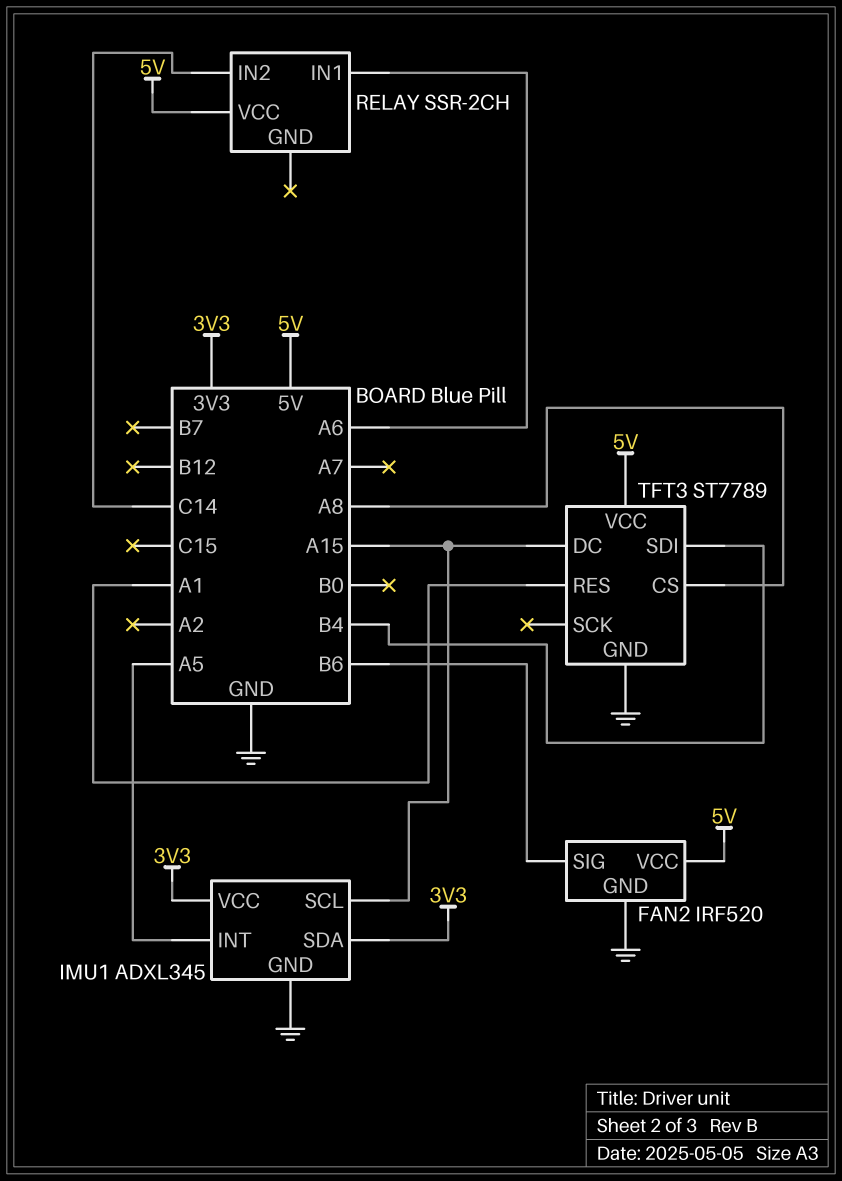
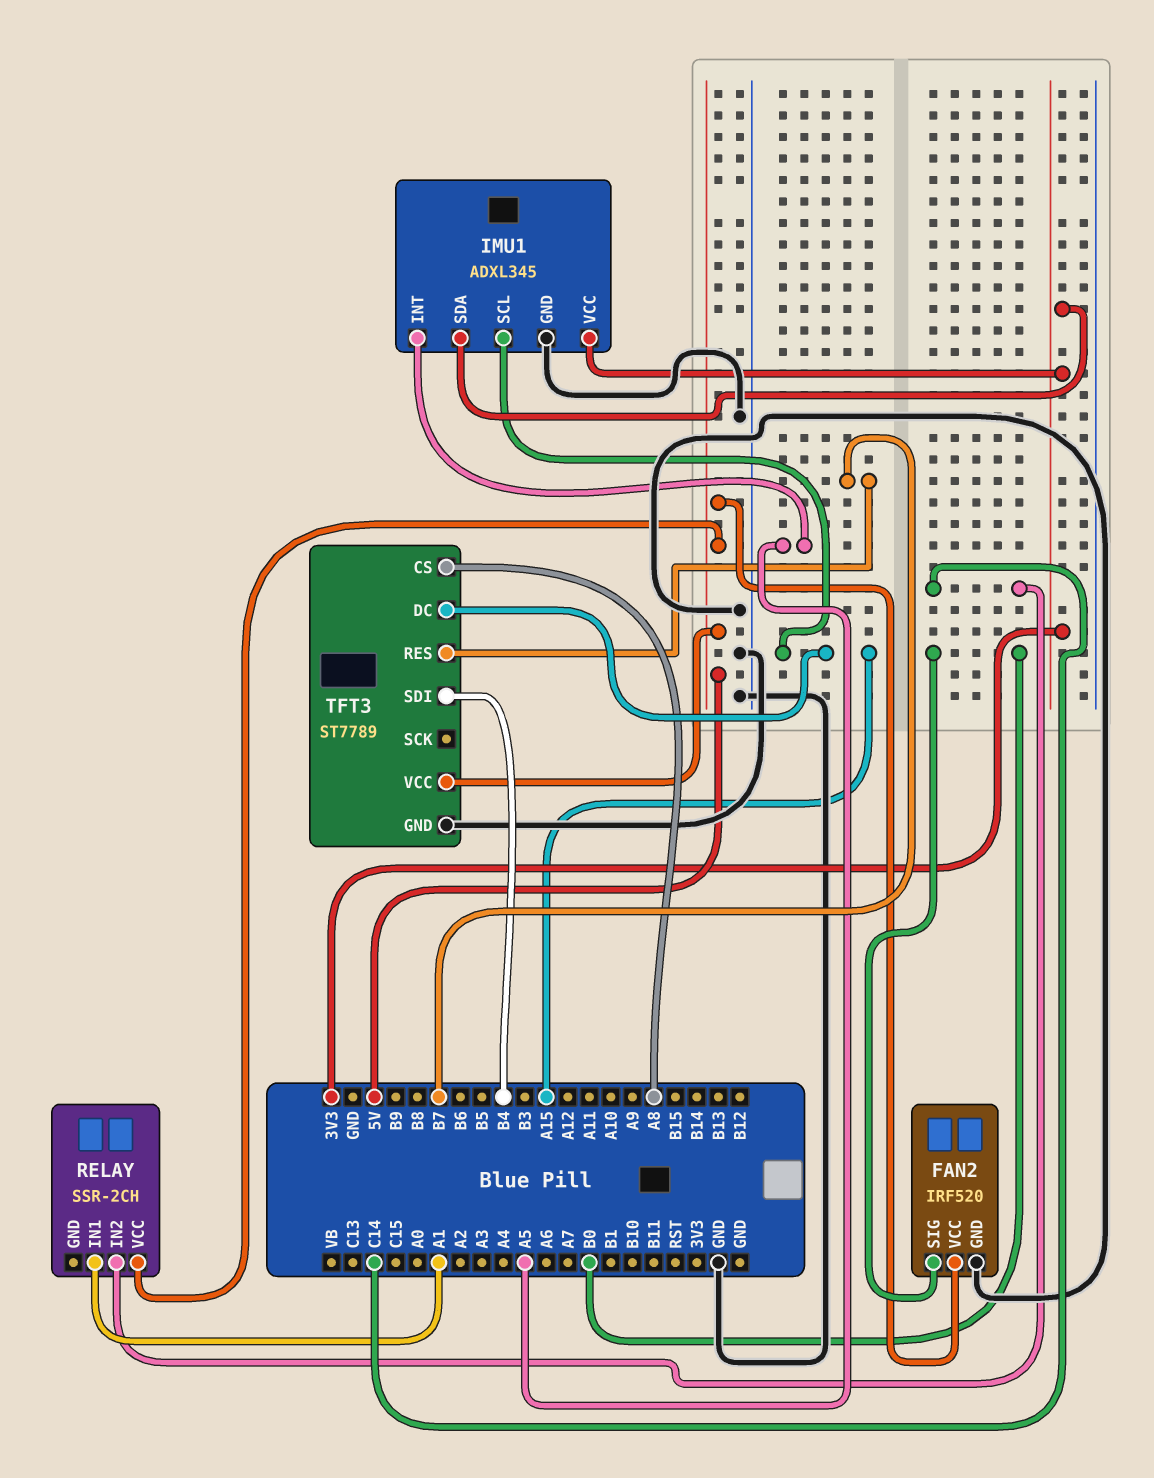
FAN2 pin SIG: B6 -> B0
RELAY pin IN1: A6 -> A1
TFT3 pin RES: A1 -> B7

